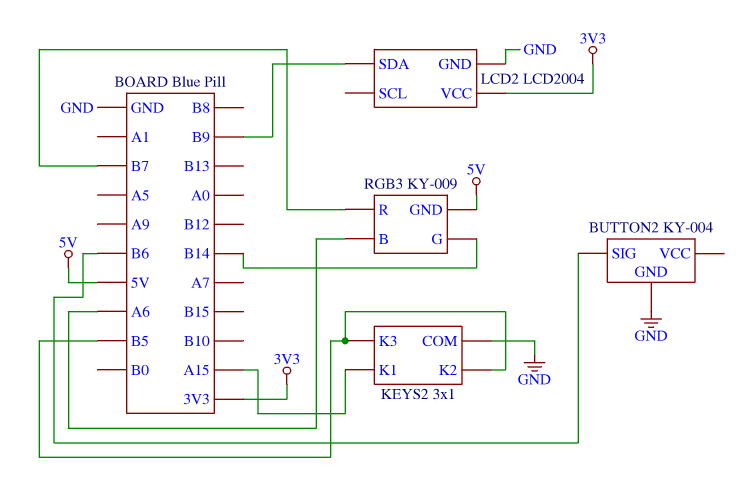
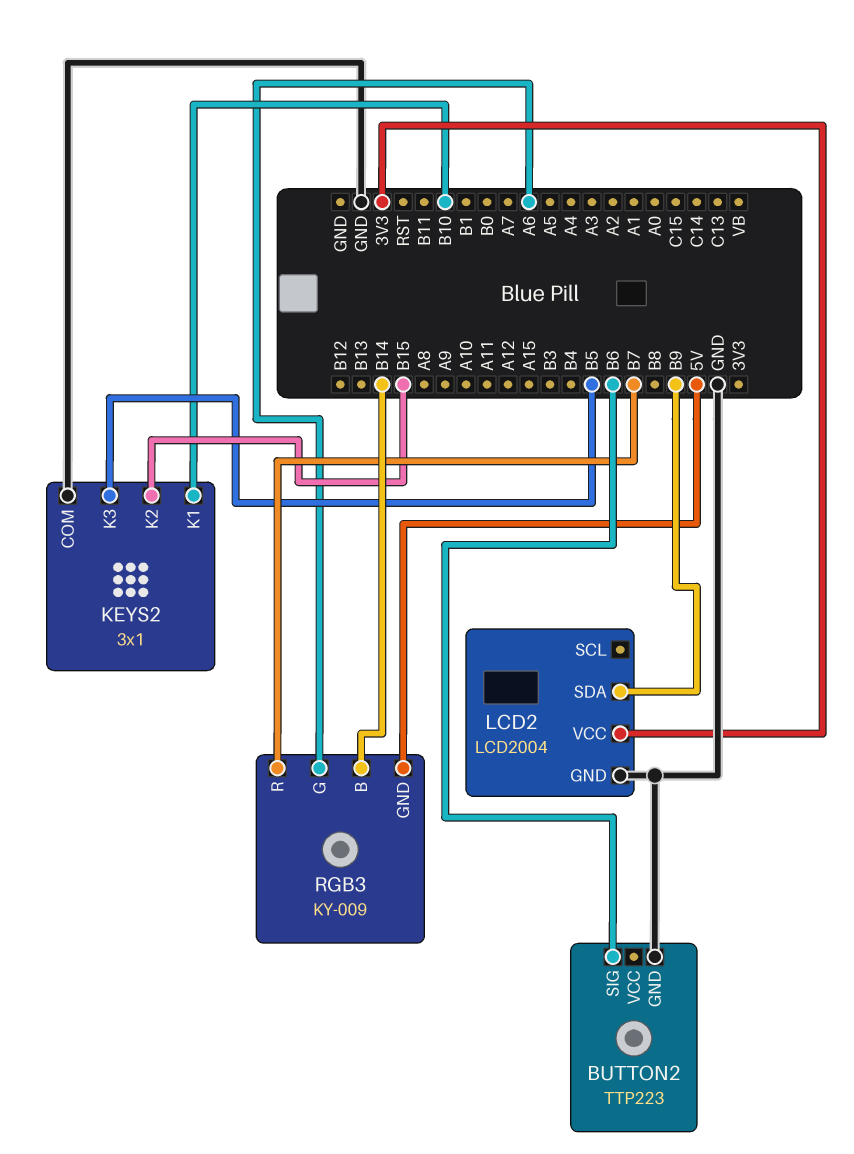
BUTTON2: KY-004 -> TTP223
KEYS2 pin K1: A15 -> B10
KEYS2 pin K2: B5 -> B15
RGB3 pin B: A6 -> B14
RGB3 pin G: B14 -> A6

